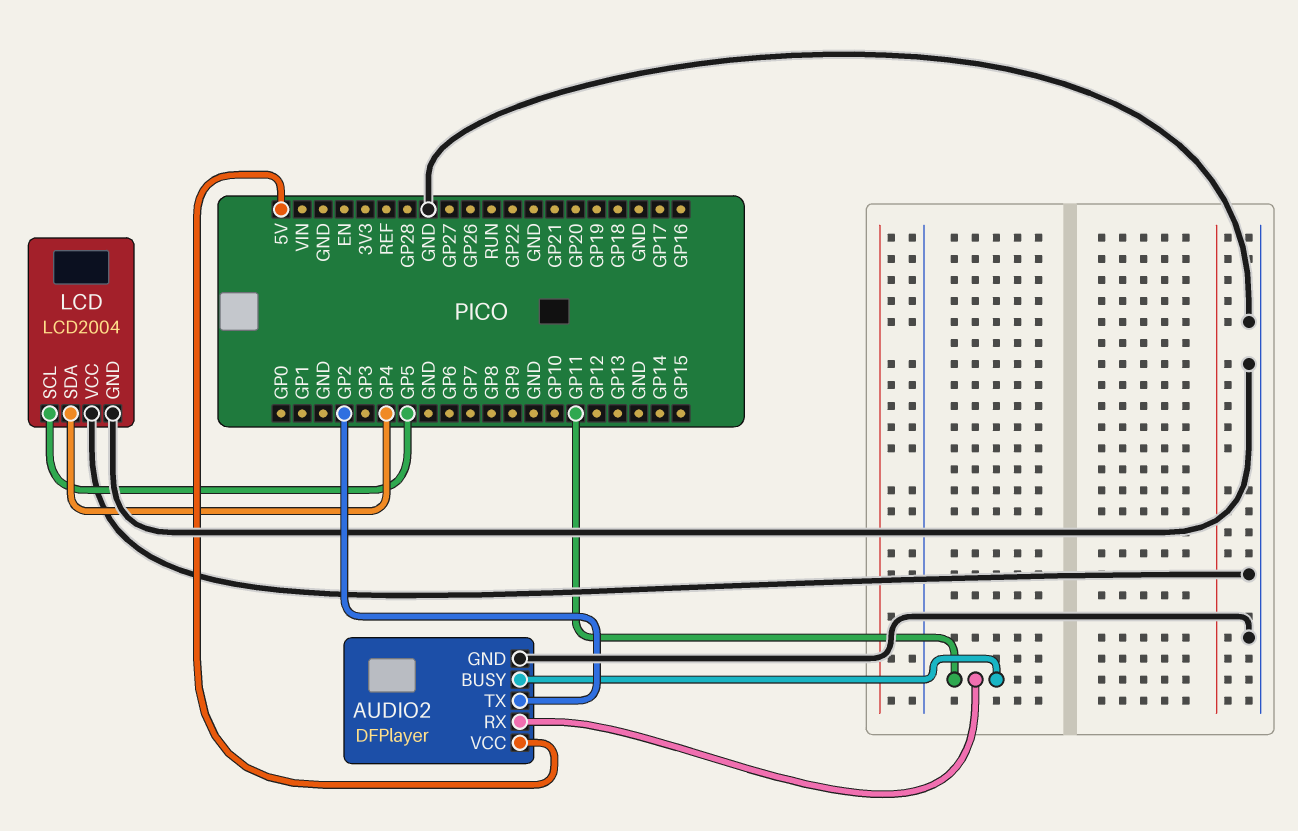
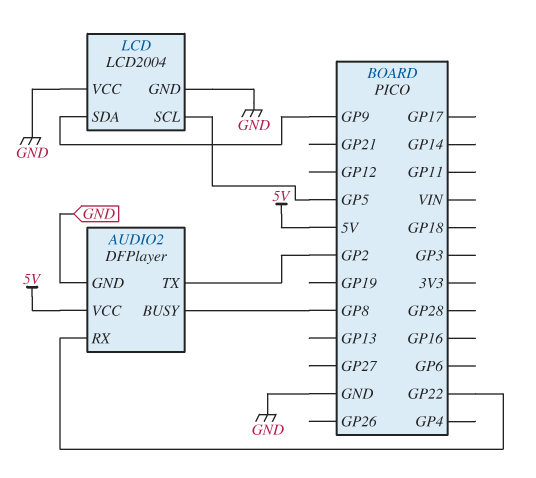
AUDIO2 pin BUSY: GP11 -> GP8
AUDIO2 pin RX: GP11 -> GP22
LCD pin SDA: GP4 -> GP9

